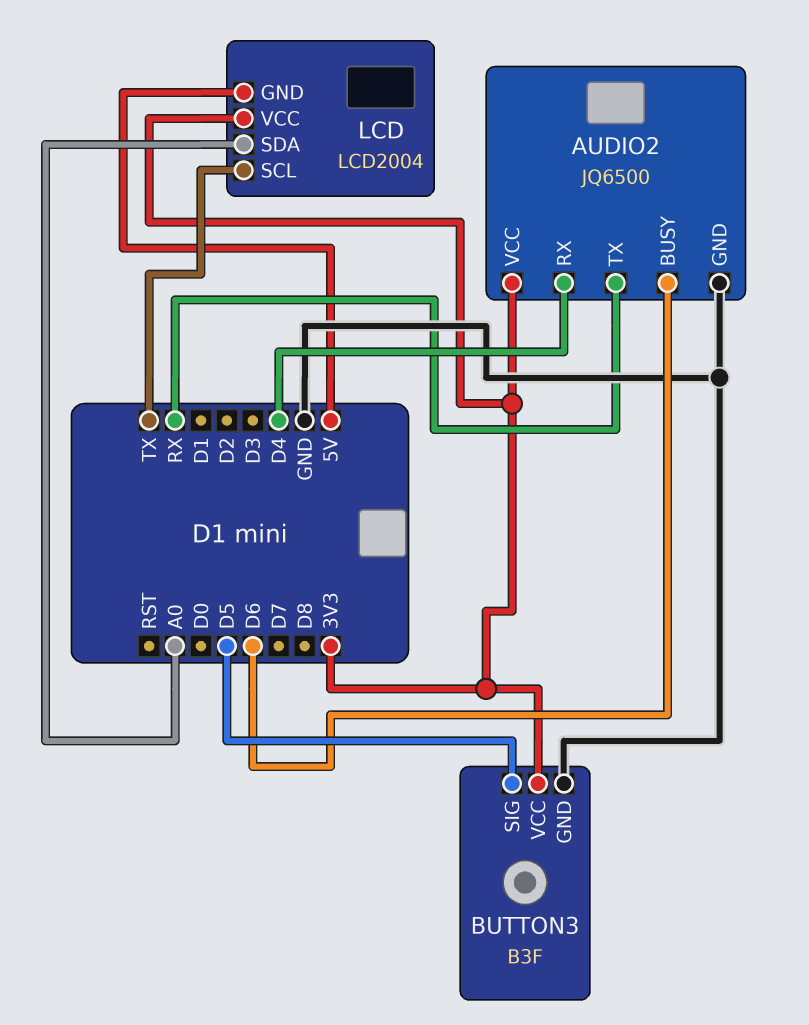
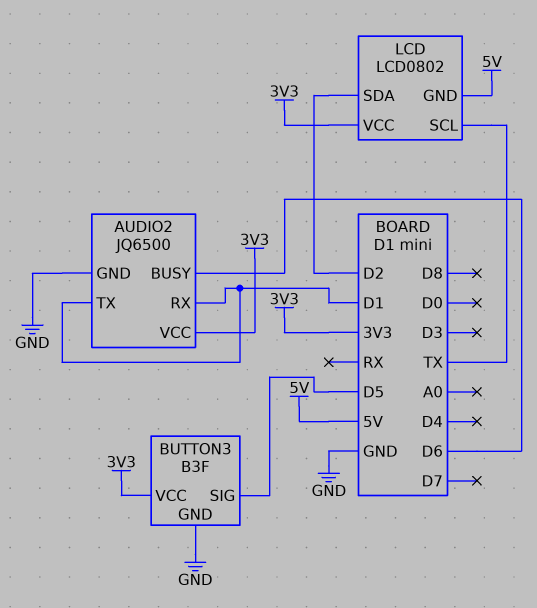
AUDIO2 pin RX: D4 -> D1
AUDIO2 pin TX: RX -> D1
LCD: LCD2004 -> LCD0802
LCD pin SDA: A0 -> D2

